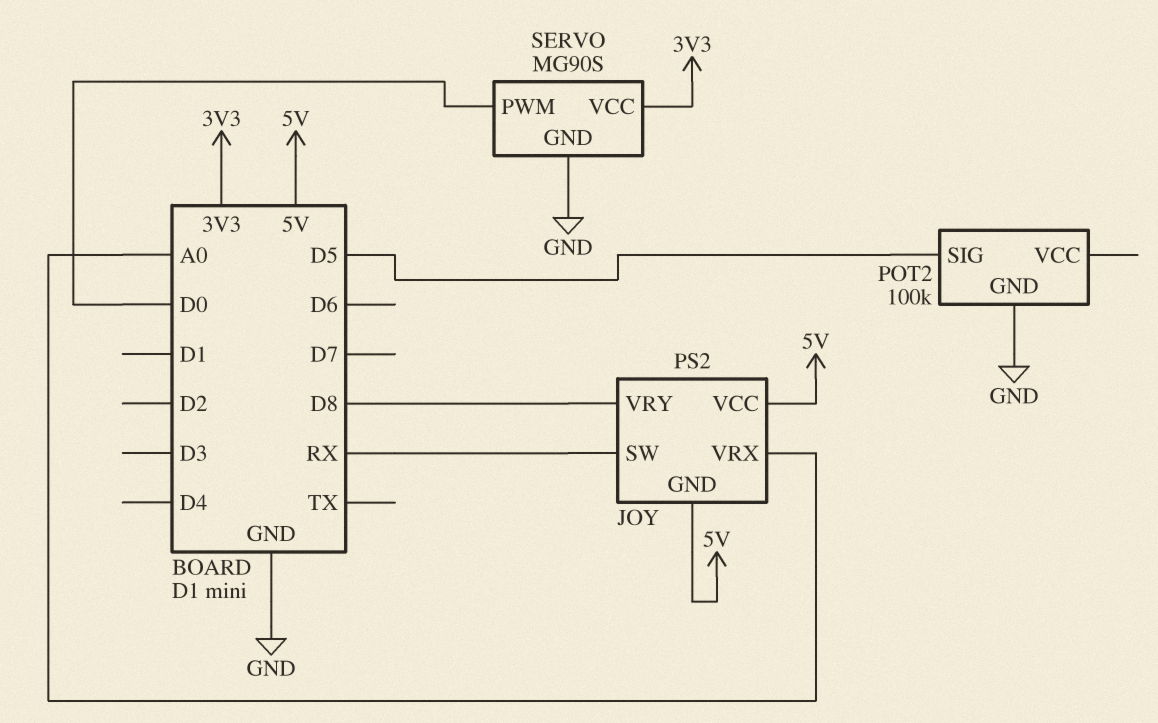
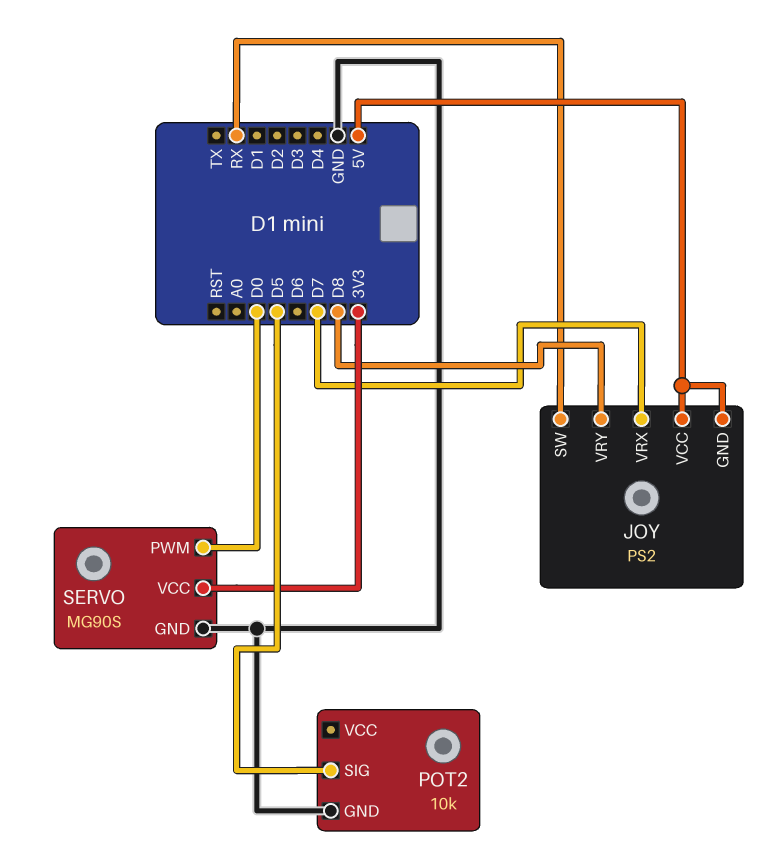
JOY pin VRX: A0 -> D7
POT2: 100k -> 10k

